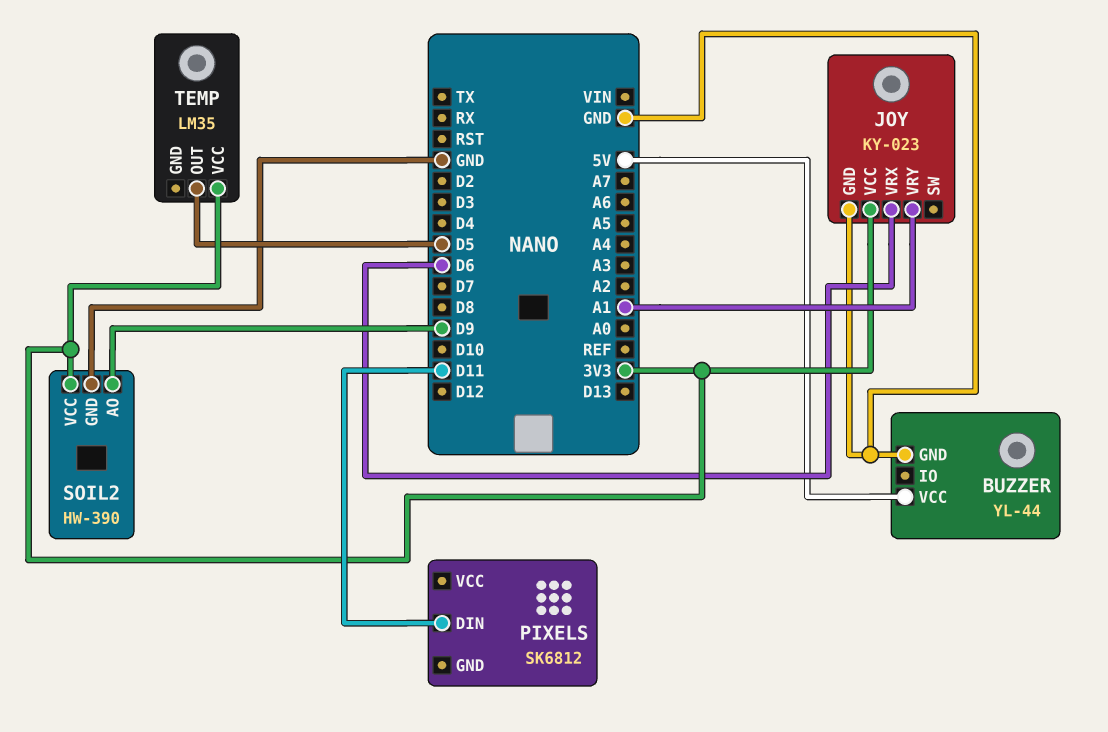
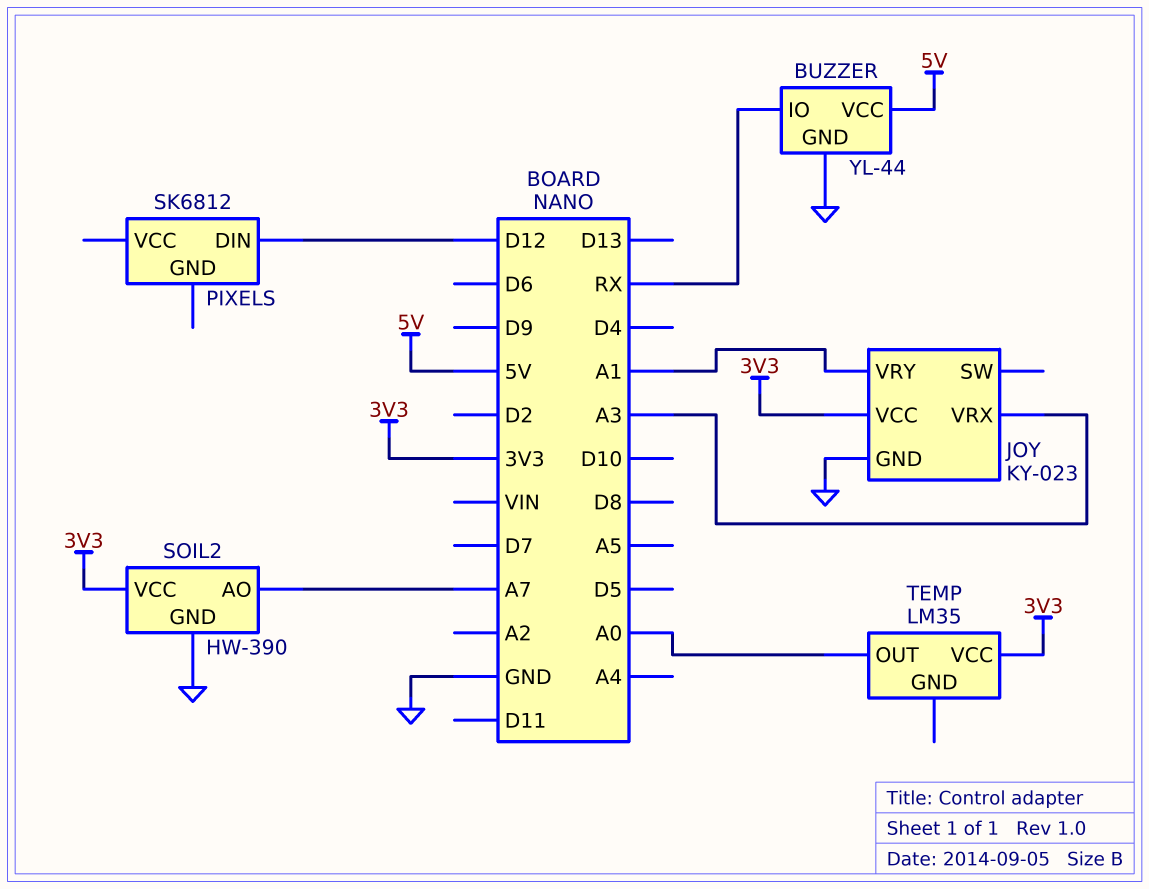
BUZZER pin IO: none -> RX
JOY pin VRX: D6 -> A3
PIXELS pin DIN: D11 -> D12
SOIL2 pin AO: D9 -> A7
TEMP pin OUT: D5 -> A0

